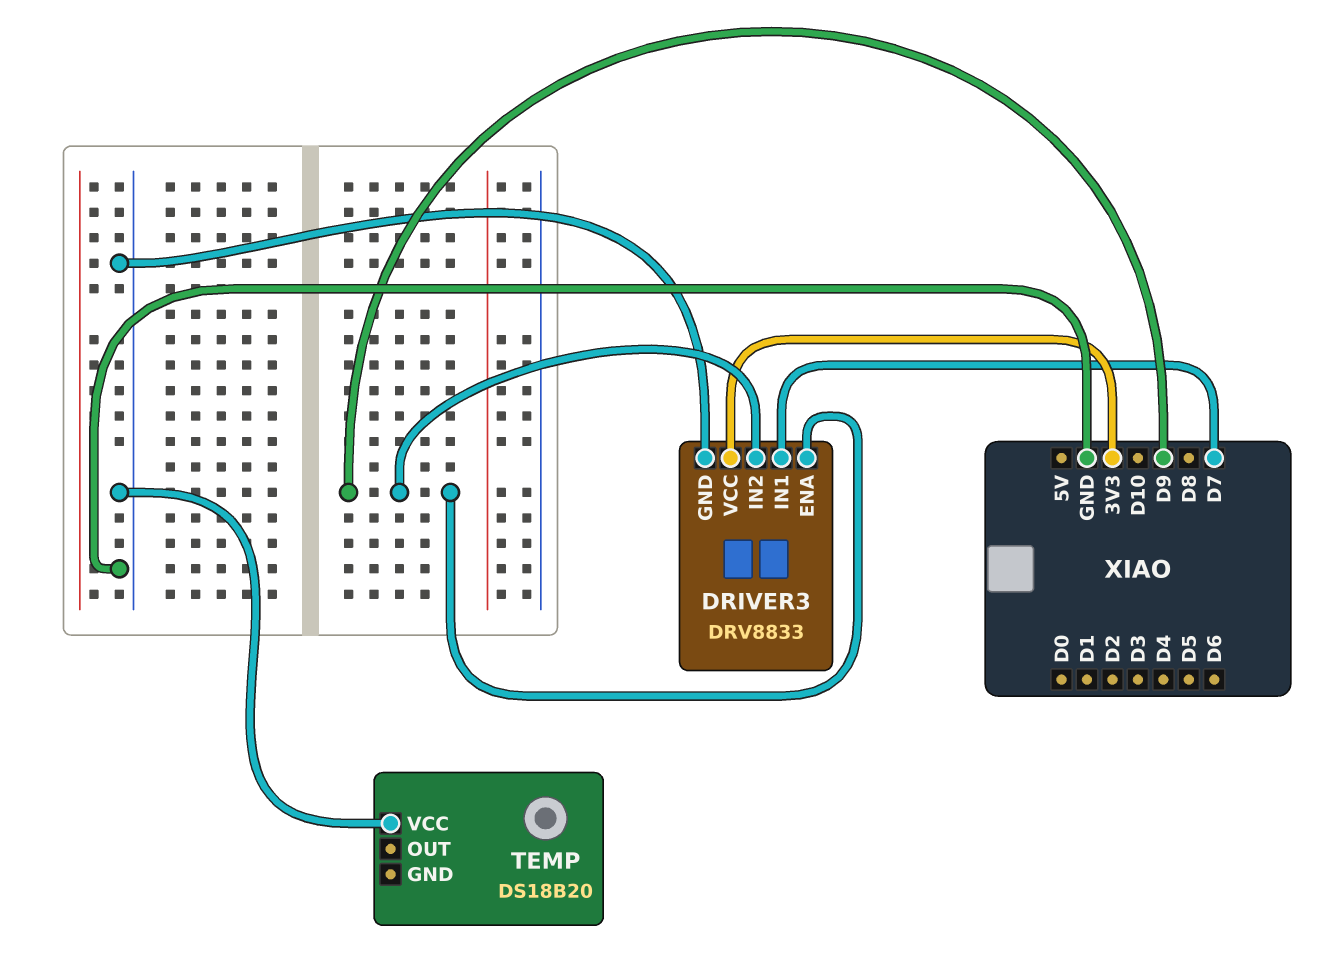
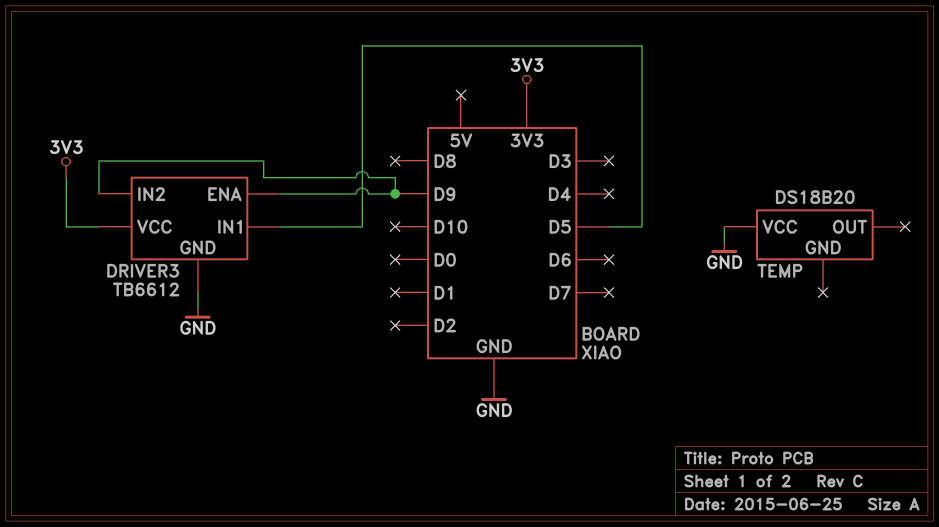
DRIVER3: DRV8833 -> TB6612
DRIVER3 pin IN1: D7 -> D5

